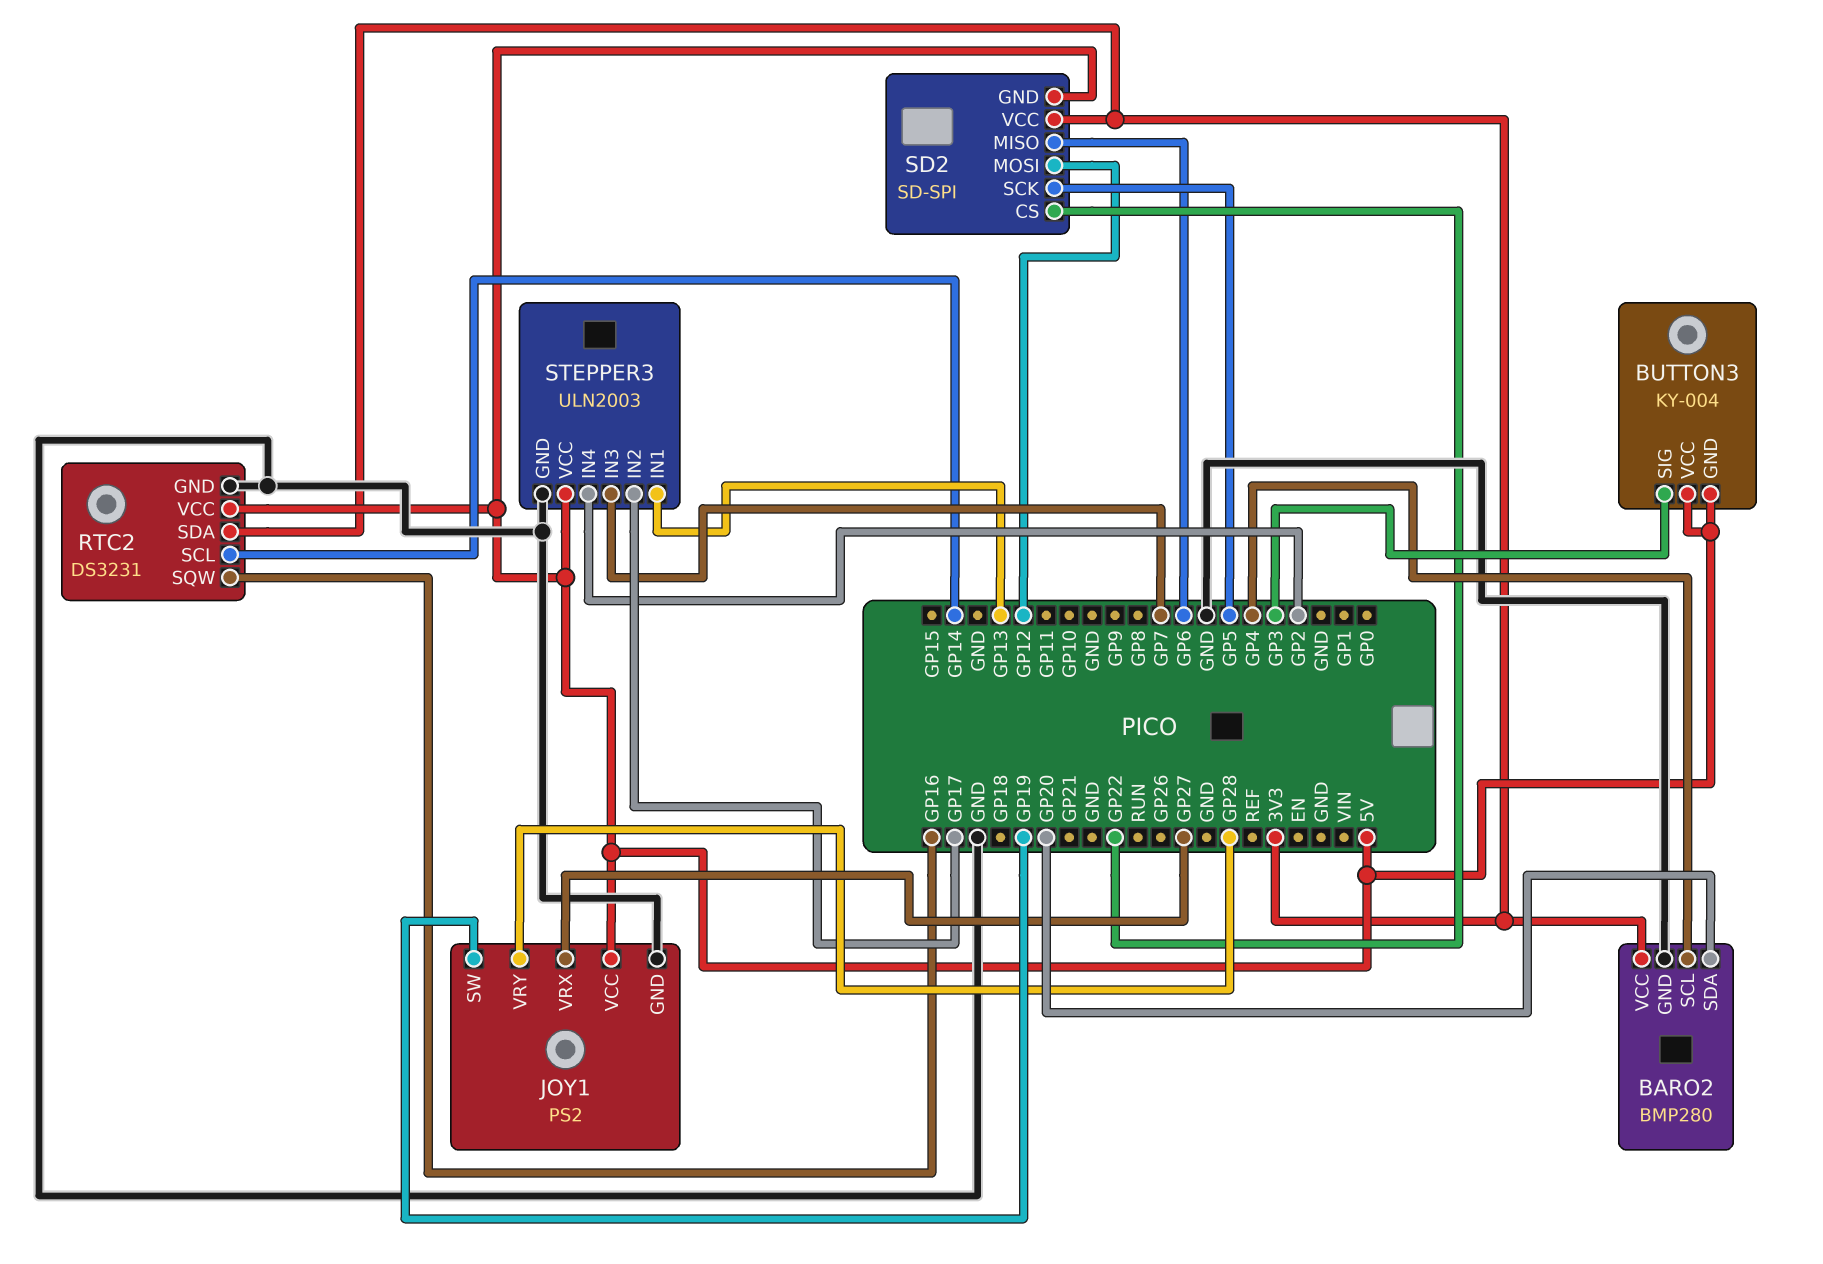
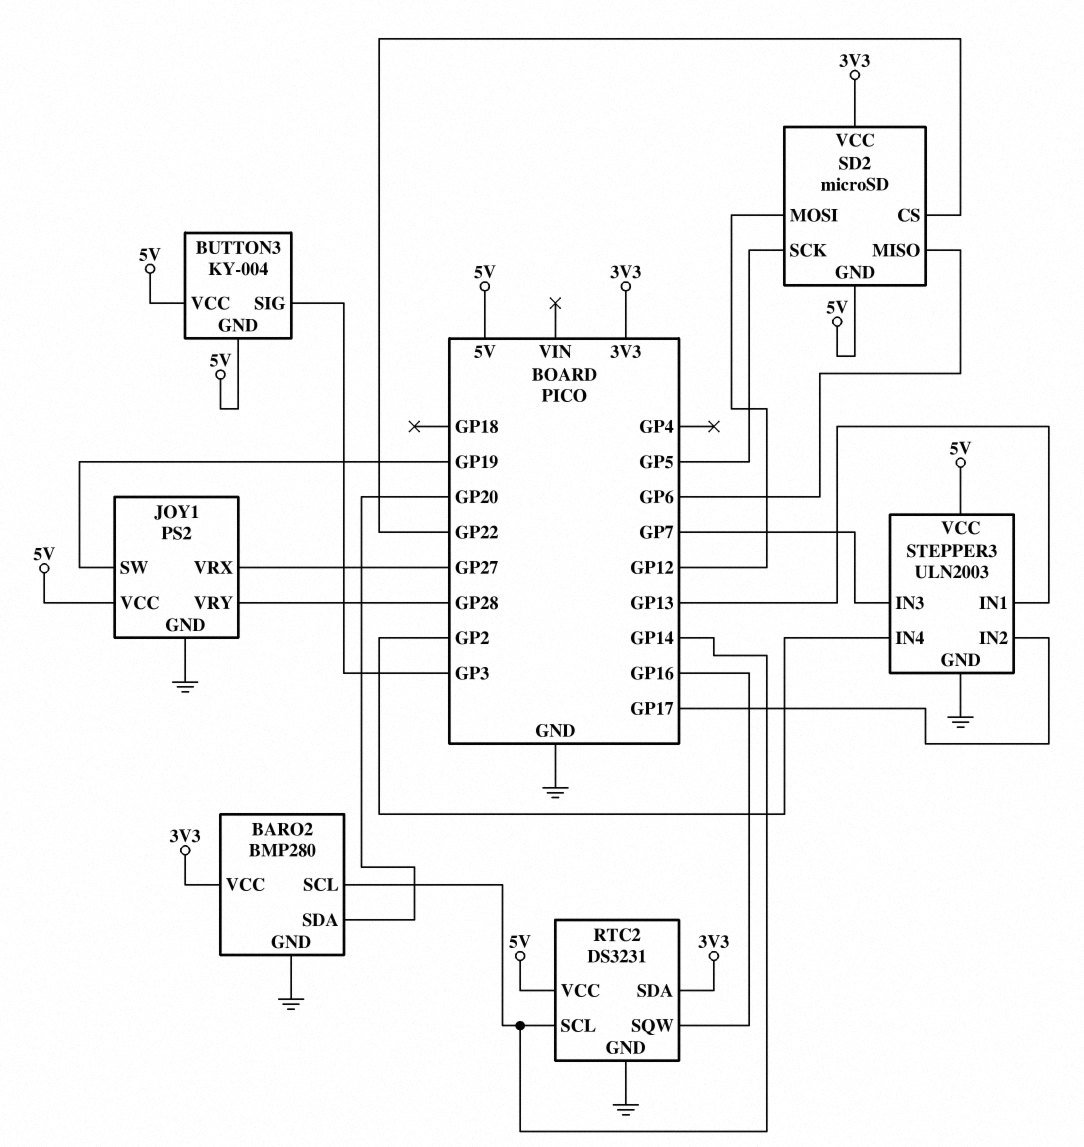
BARO2 pin SCL: GP4 -> GP14
SD2: SD-SPI -> microSD

